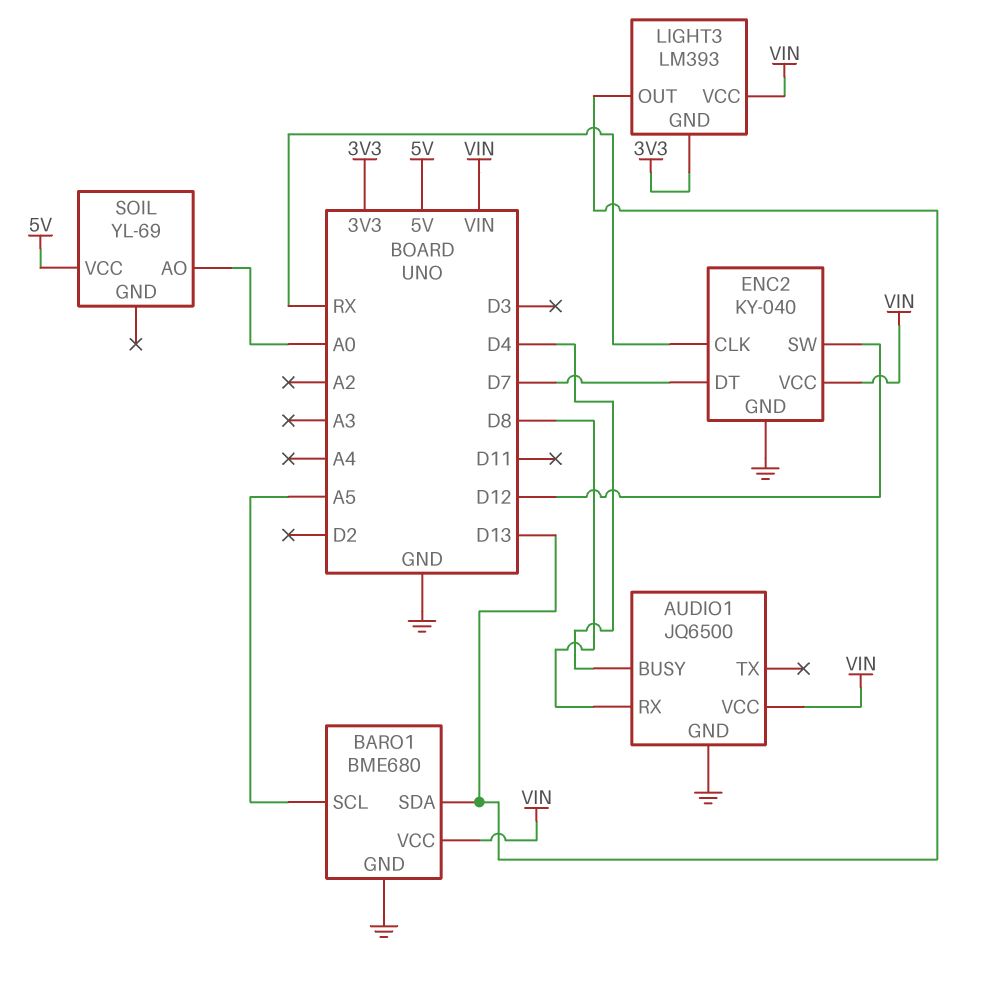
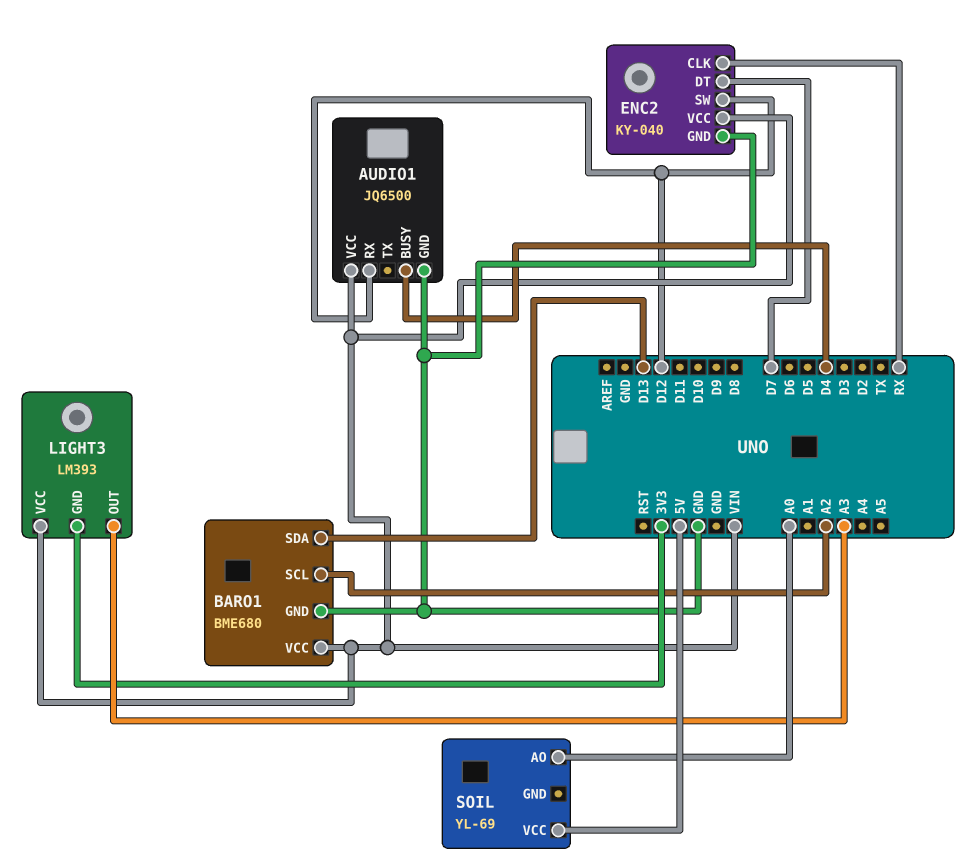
AUDIO1 pin RX: D8 -> D12
BARO1 pin SCL: A5 -> A2
LIGHT3 pin OUT: D13 -> A3

